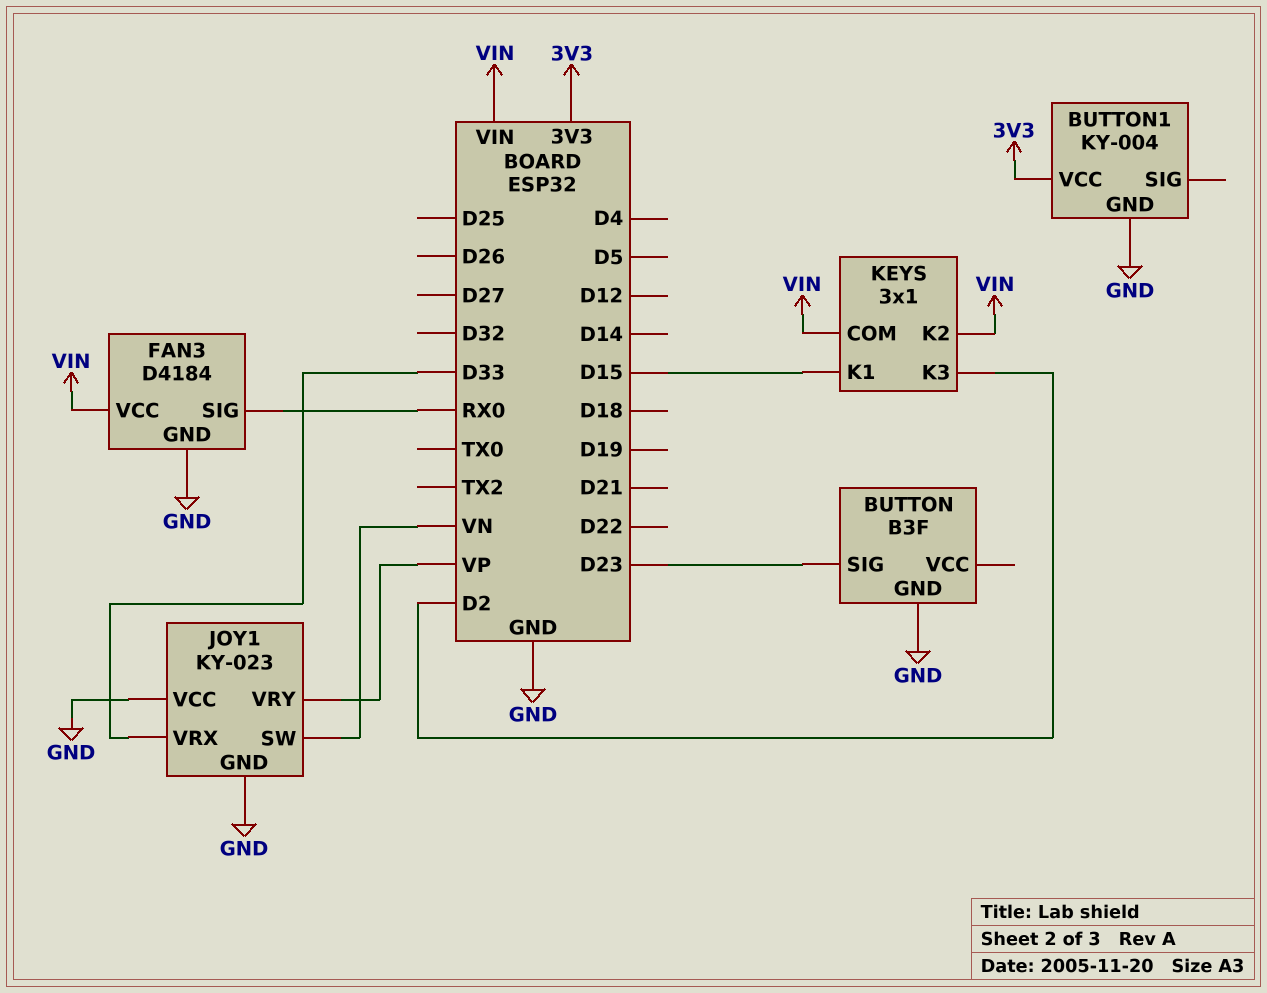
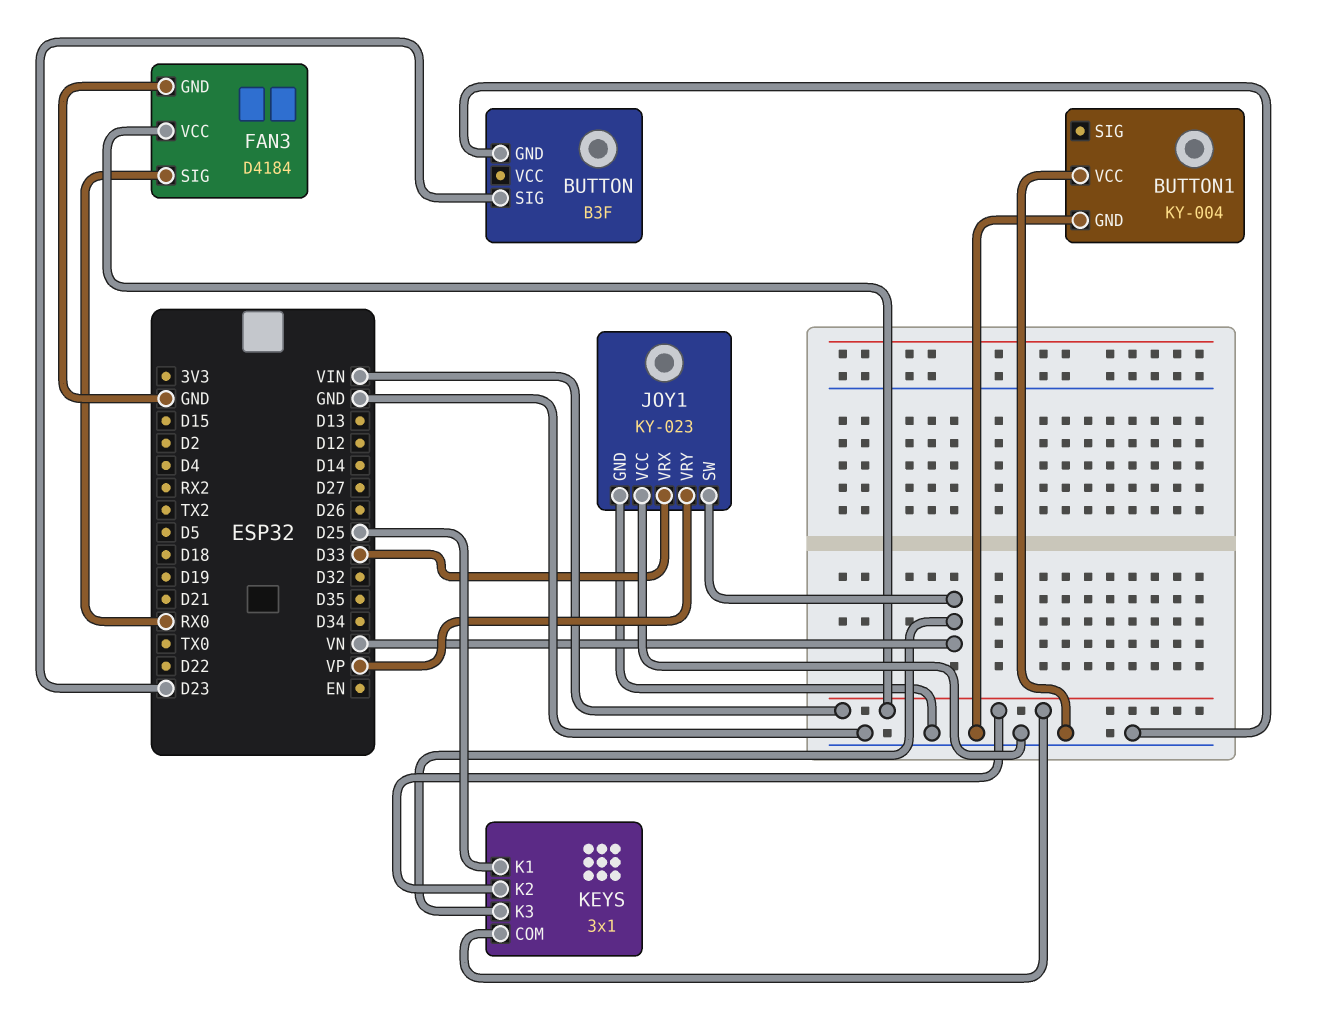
BUTTON1 pin VCC: 3V3 -> GND
KEYS pin K1: D15 -> D25
KEYS pin K3: D2 -> VN

